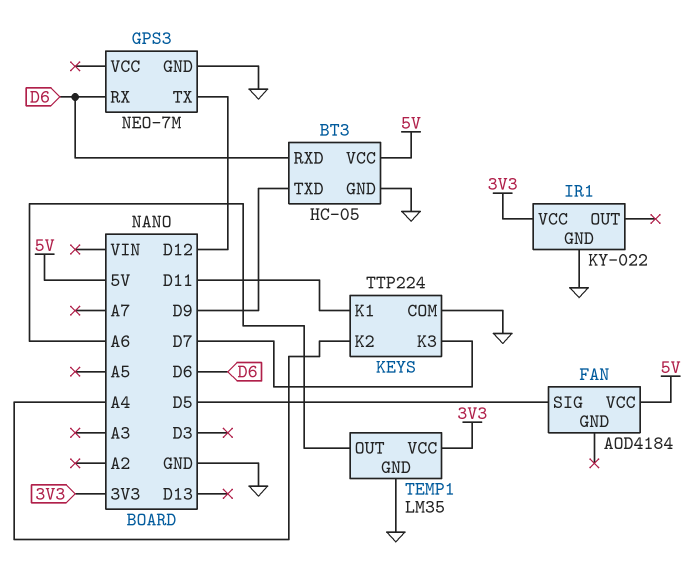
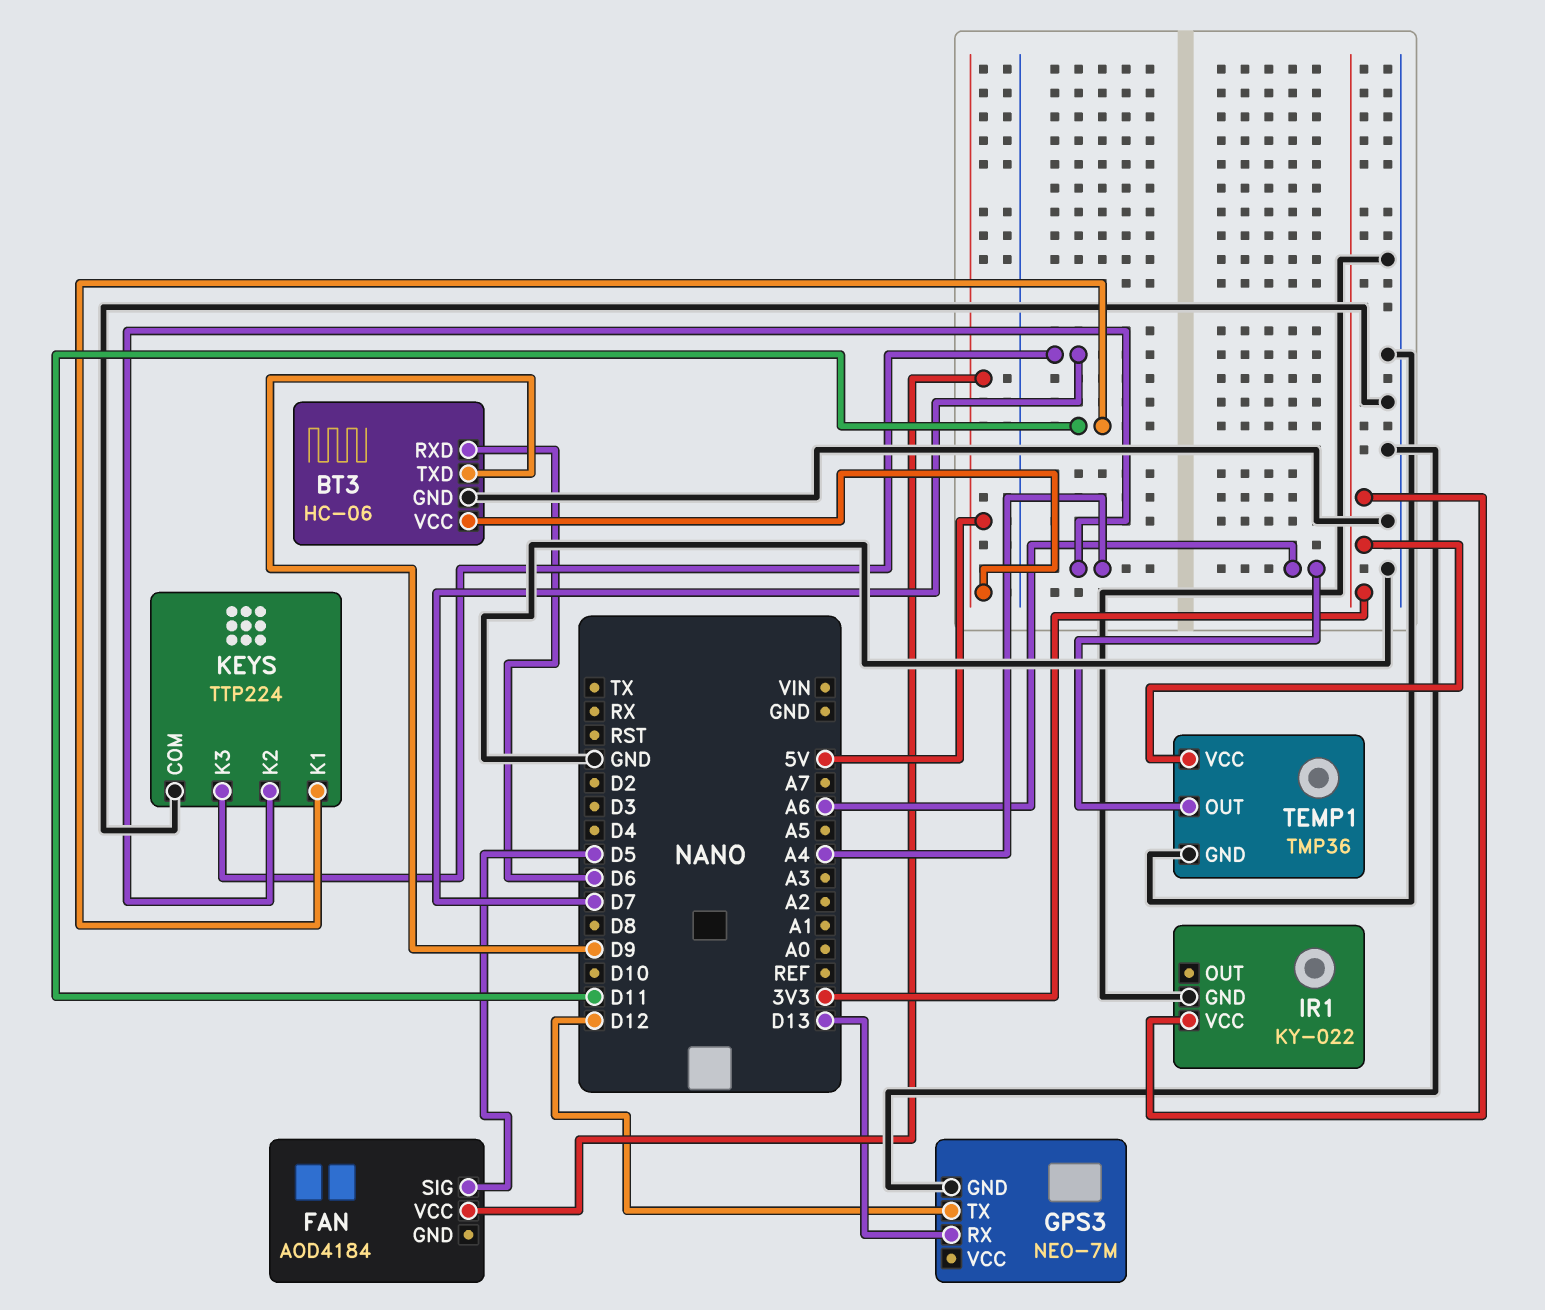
BT3: HC-05 -> HC-06
GPS3 pin RX: D6 -> D13
TEMP1: LM35 -> TMP36

